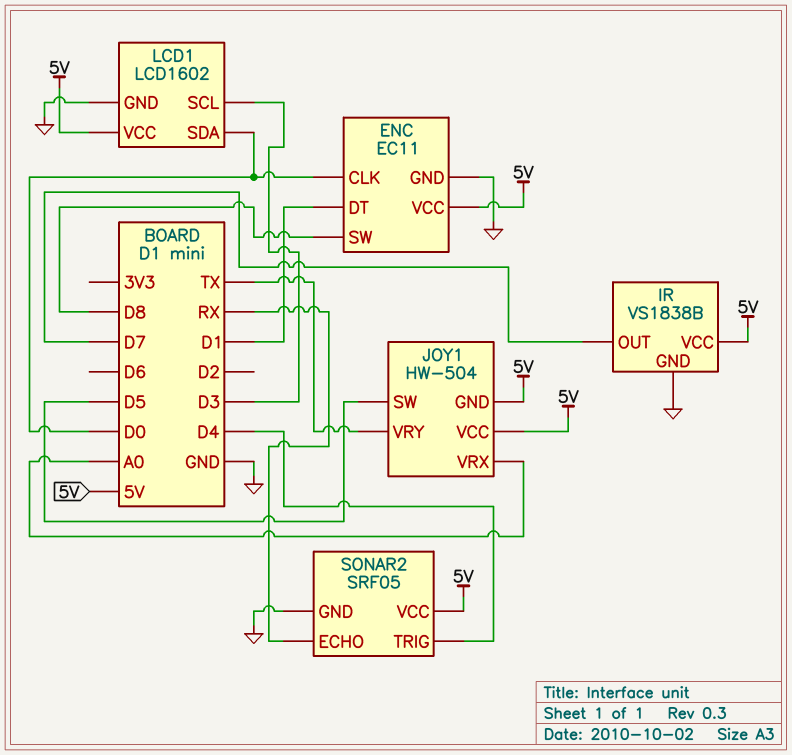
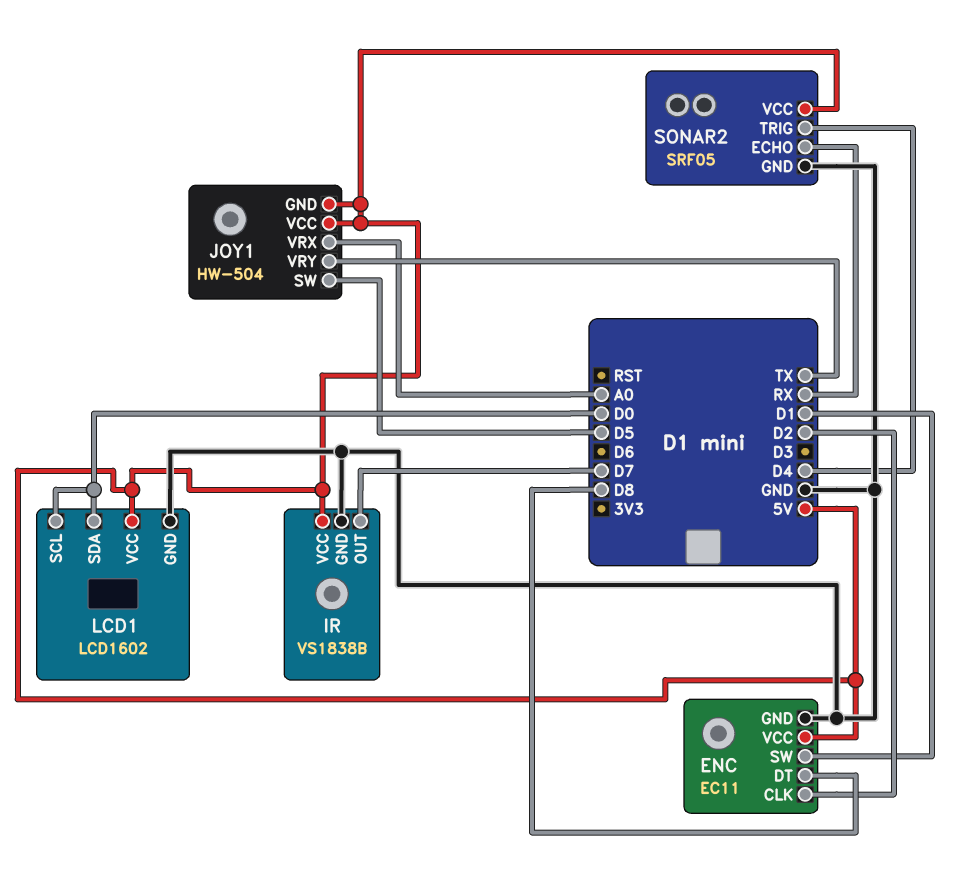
ENC pin CLK: D0 -> D2
ENC pin DT: D1 -> D8
ENC pin SW: D8 -> D1
LCD1 pin SCL: D3 -> D0

